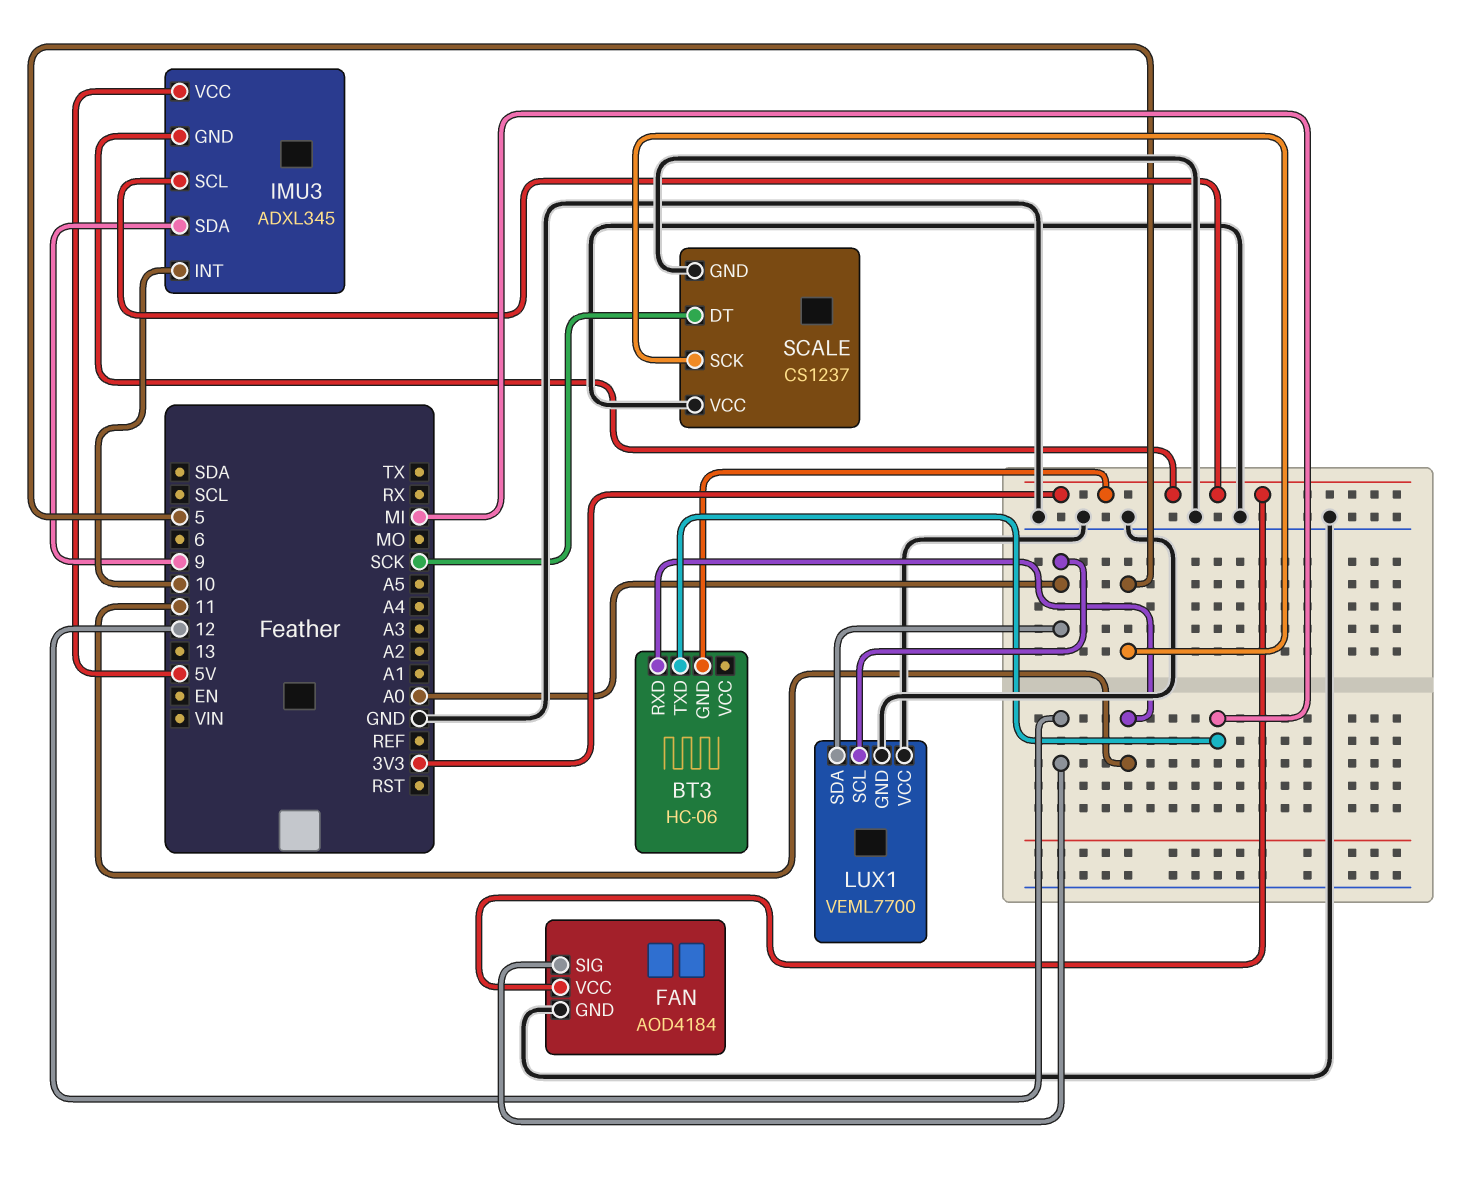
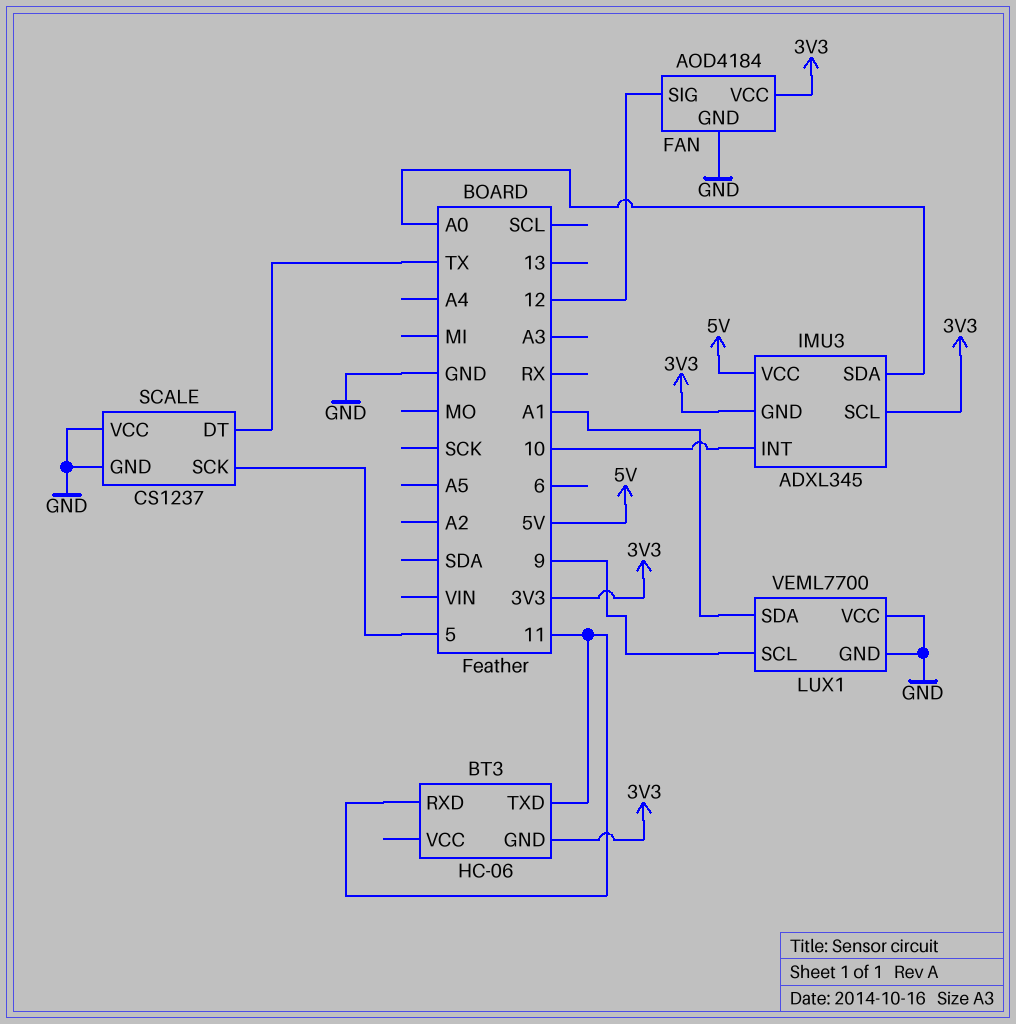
BT3 pin TXD: MI -> 11
IMU3 pin SDA: 9 -> A0
LUX1 pin SCL: A0 -> 9
LUX1 pin SDA: A0 -> A1
SCALE pin DT: SCK -> TX

